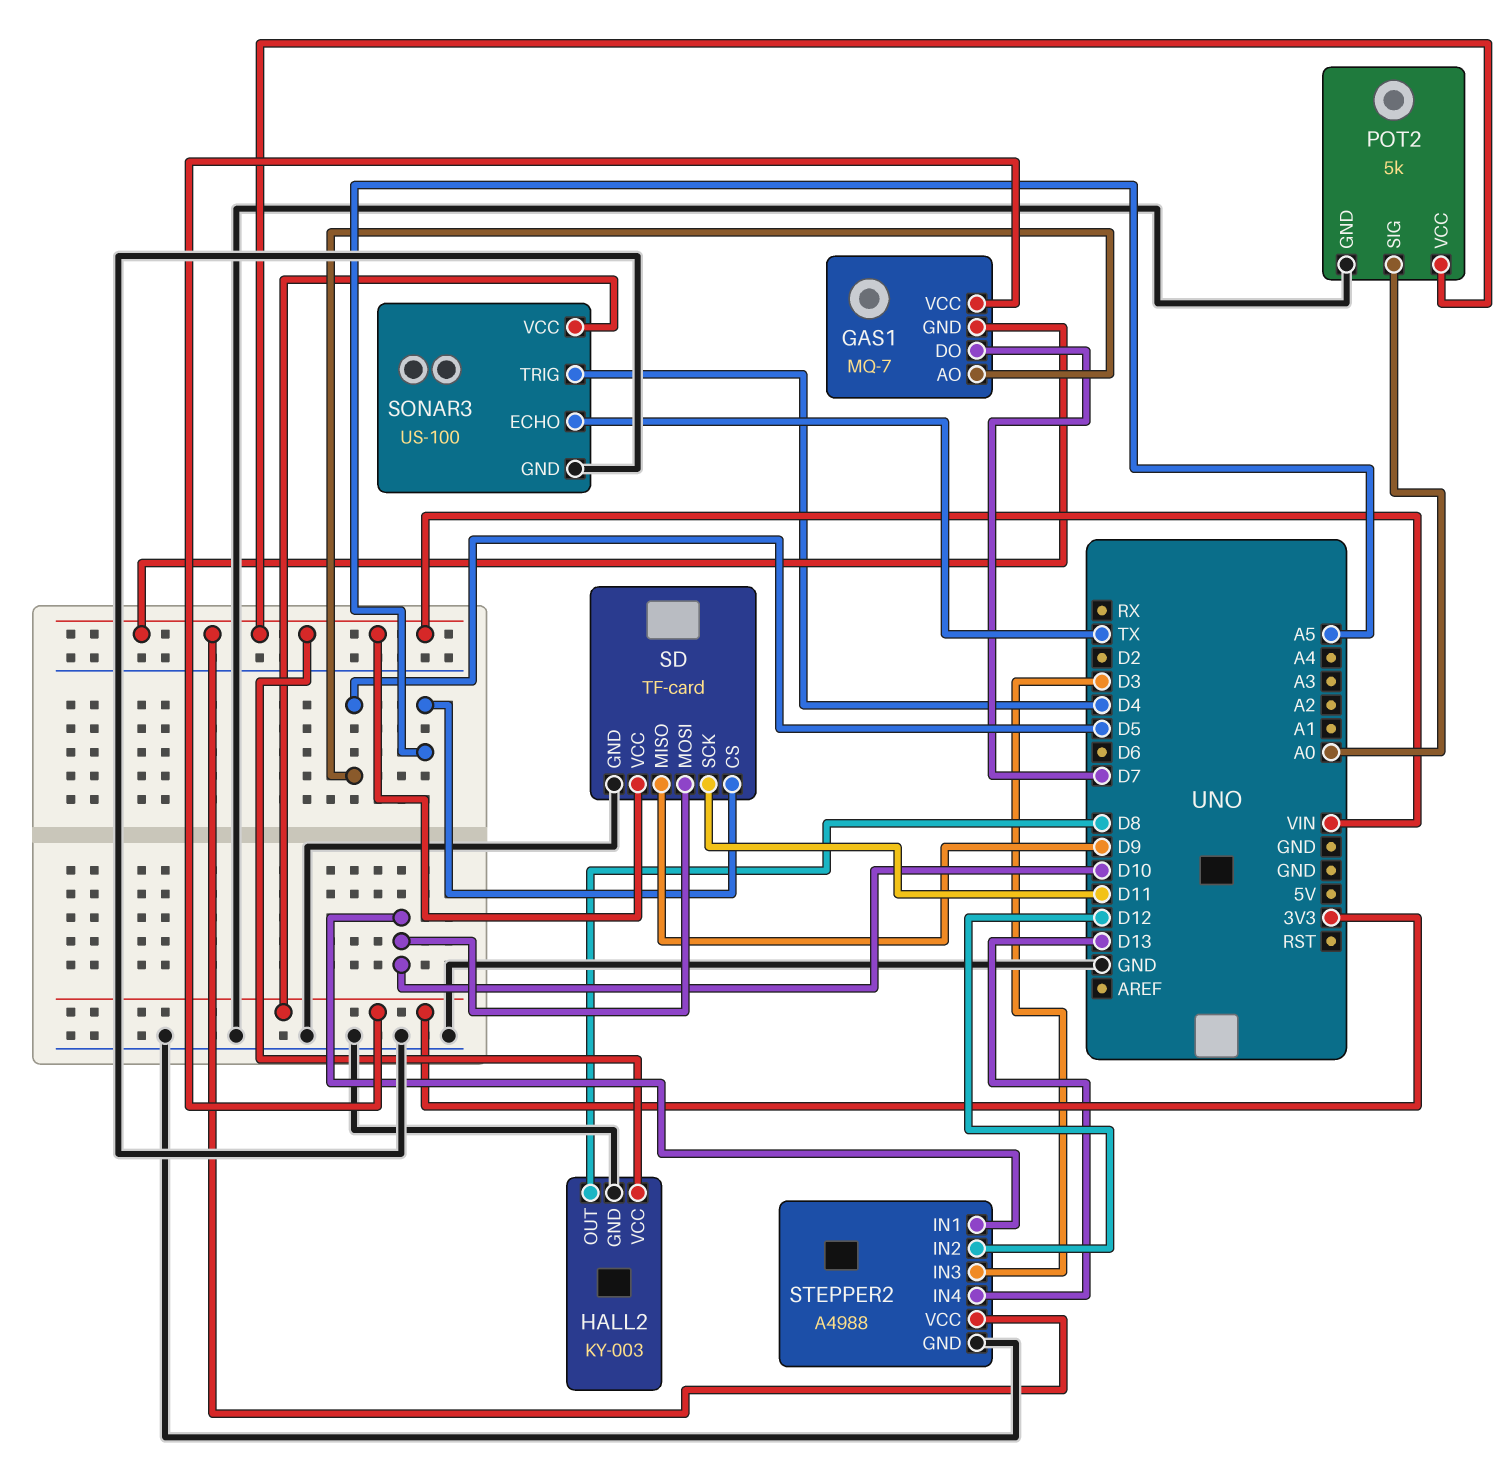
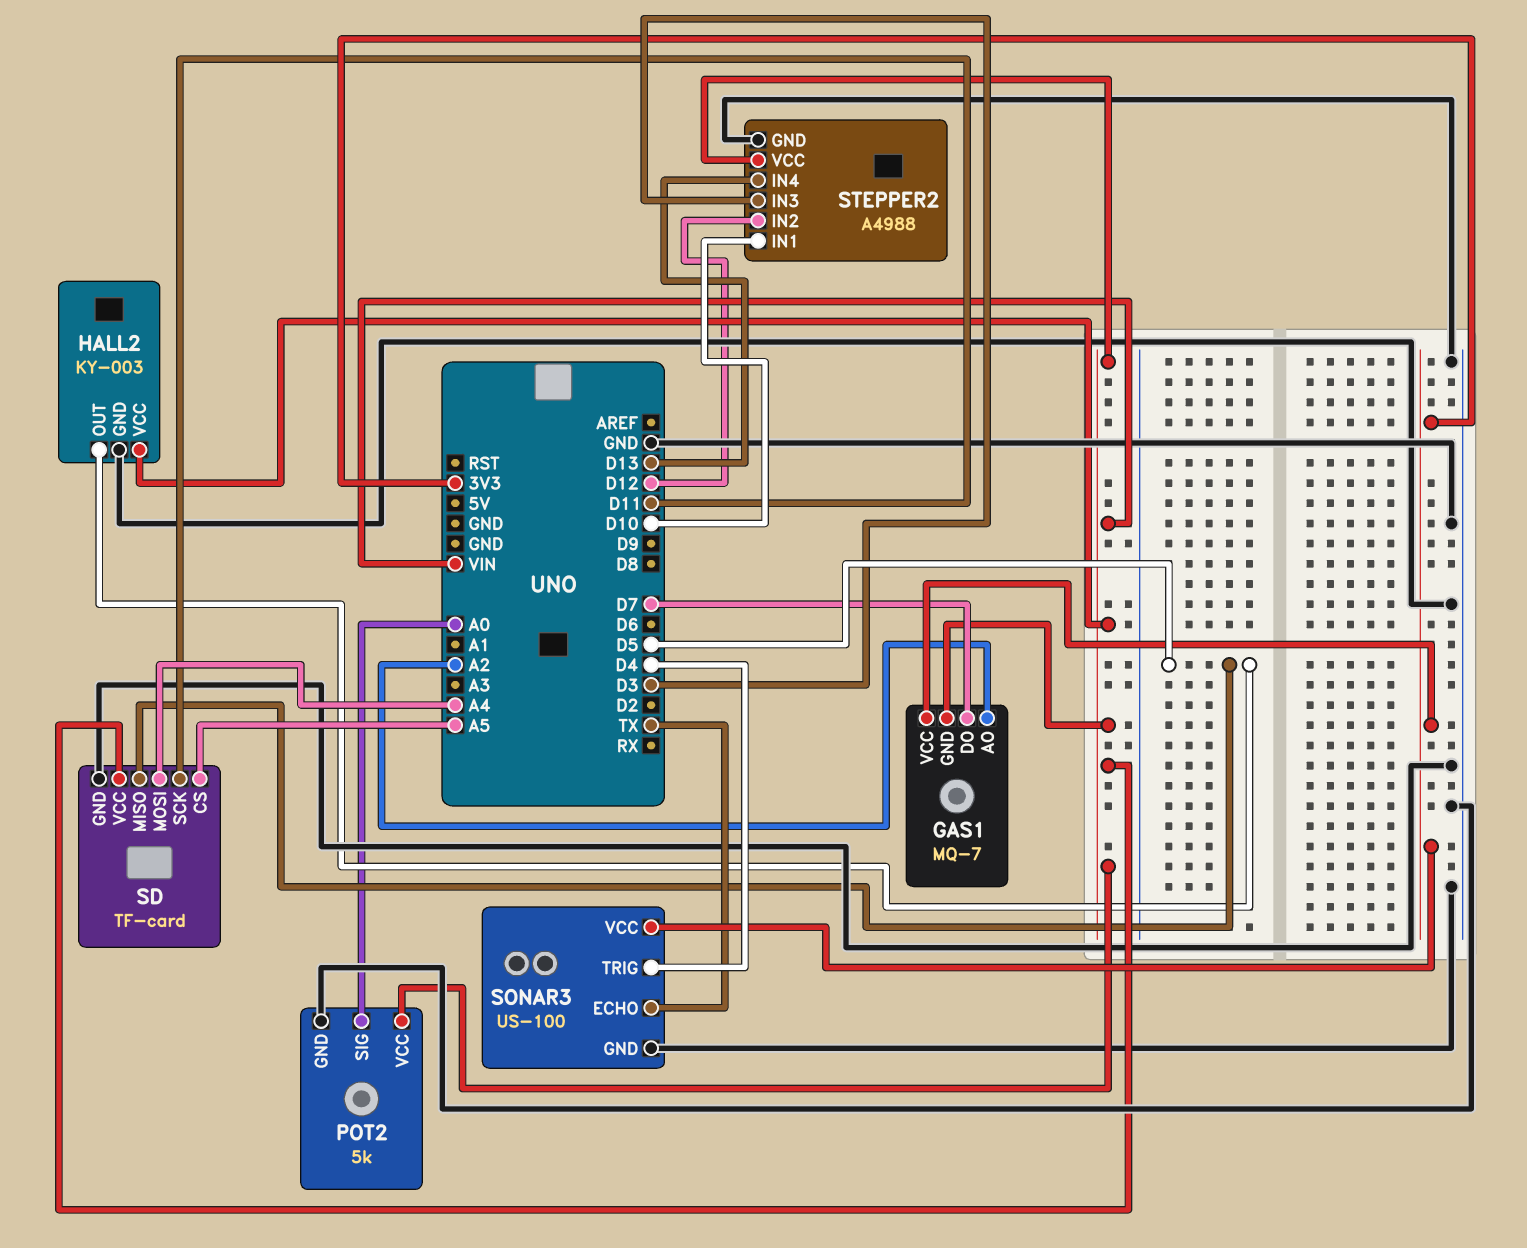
GAS1 pin AO: D5 -> A2
HALL2 pin OUT: D8 -> D5
SD pin MISO: D9 -> D5
SD pin MOSI: D10 -> A4

